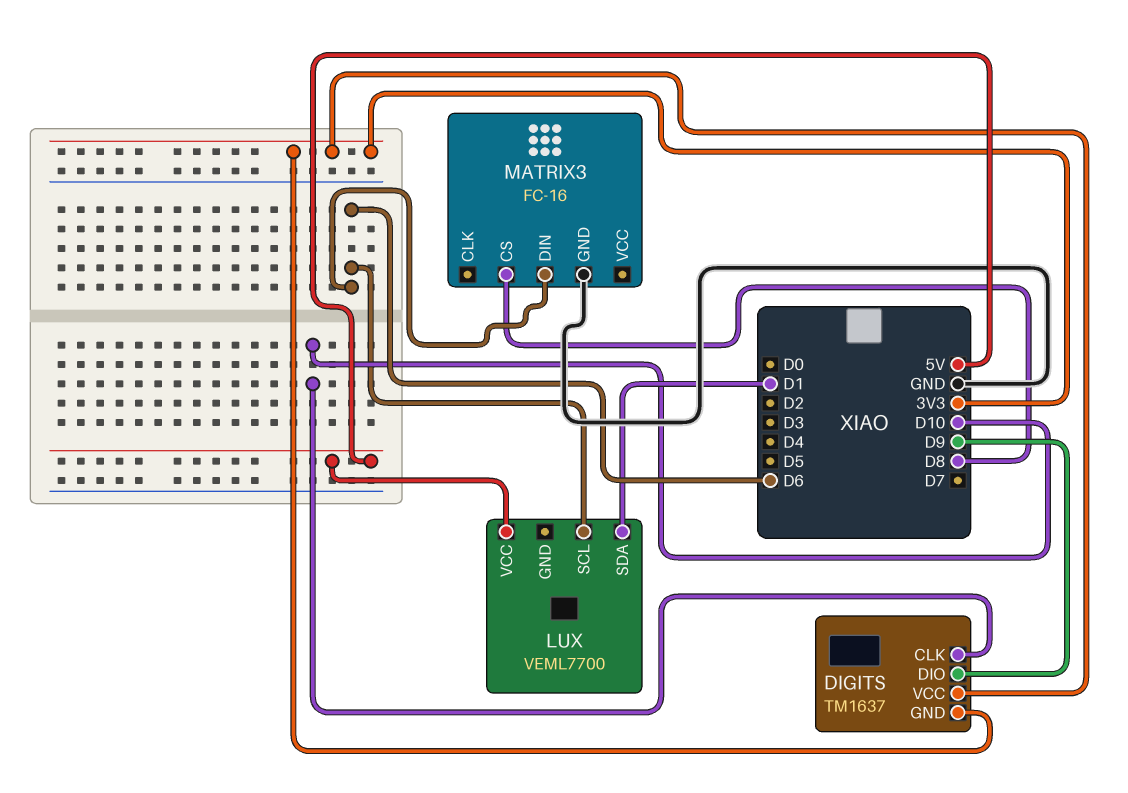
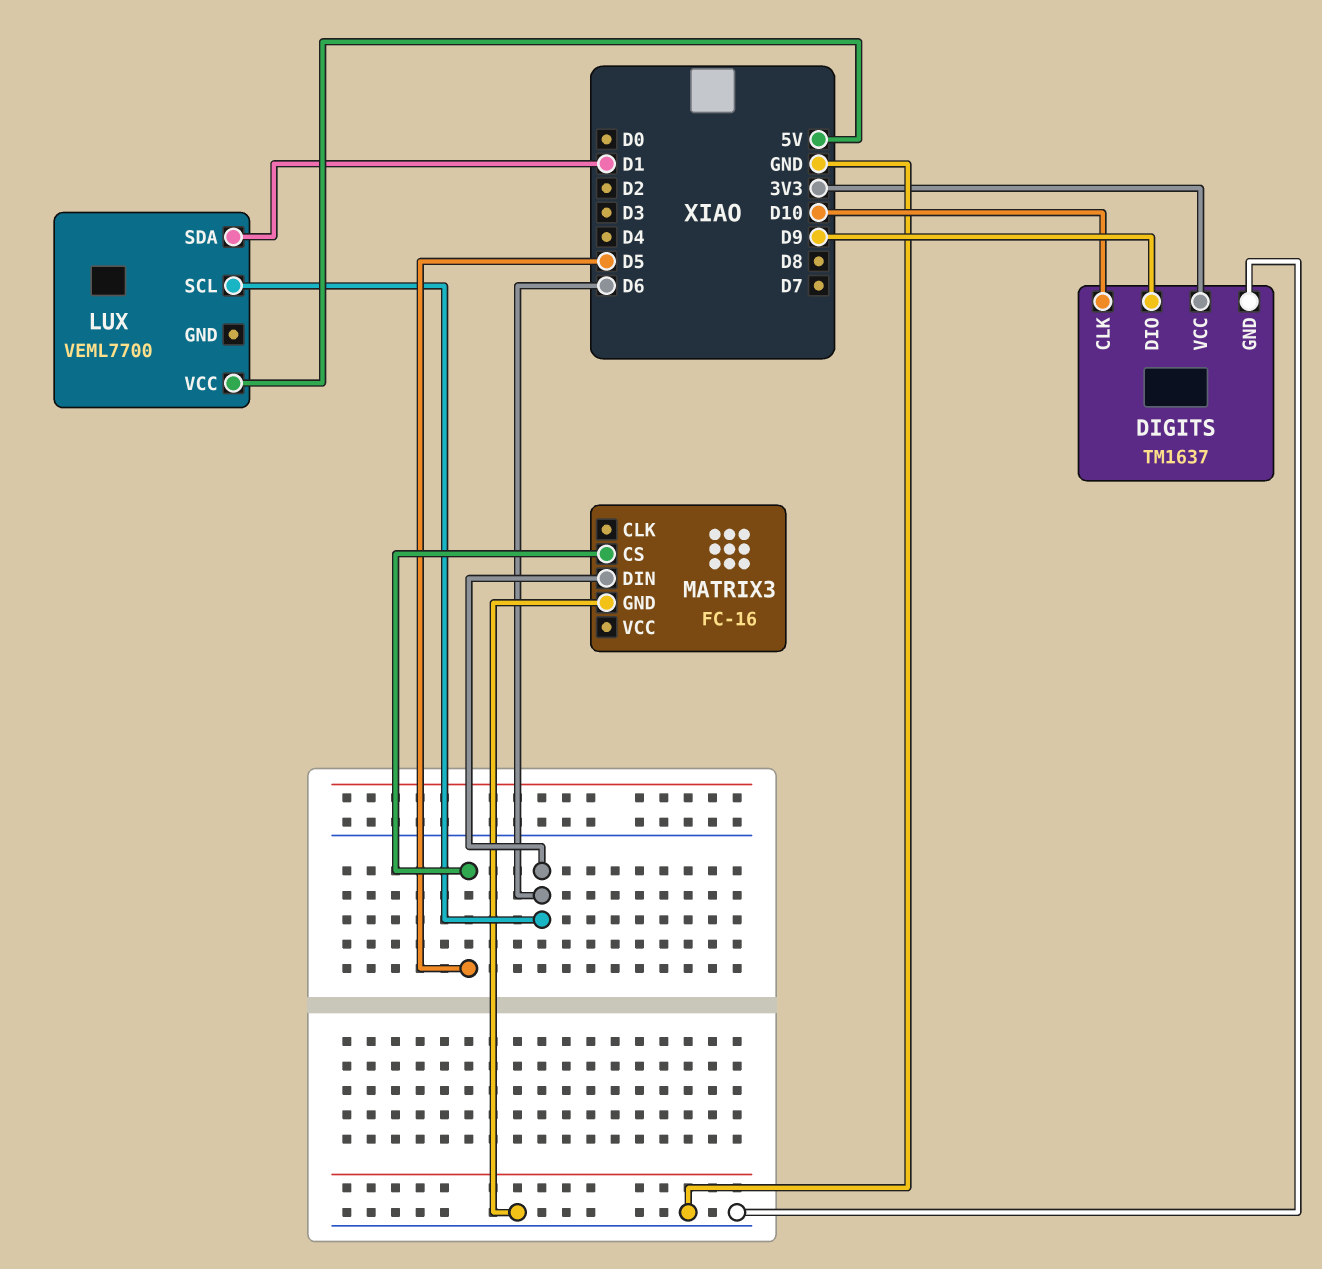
DIGITS pin GND: 3V3 -> GND
MATRIX3 pin CS: D8 -> D5

